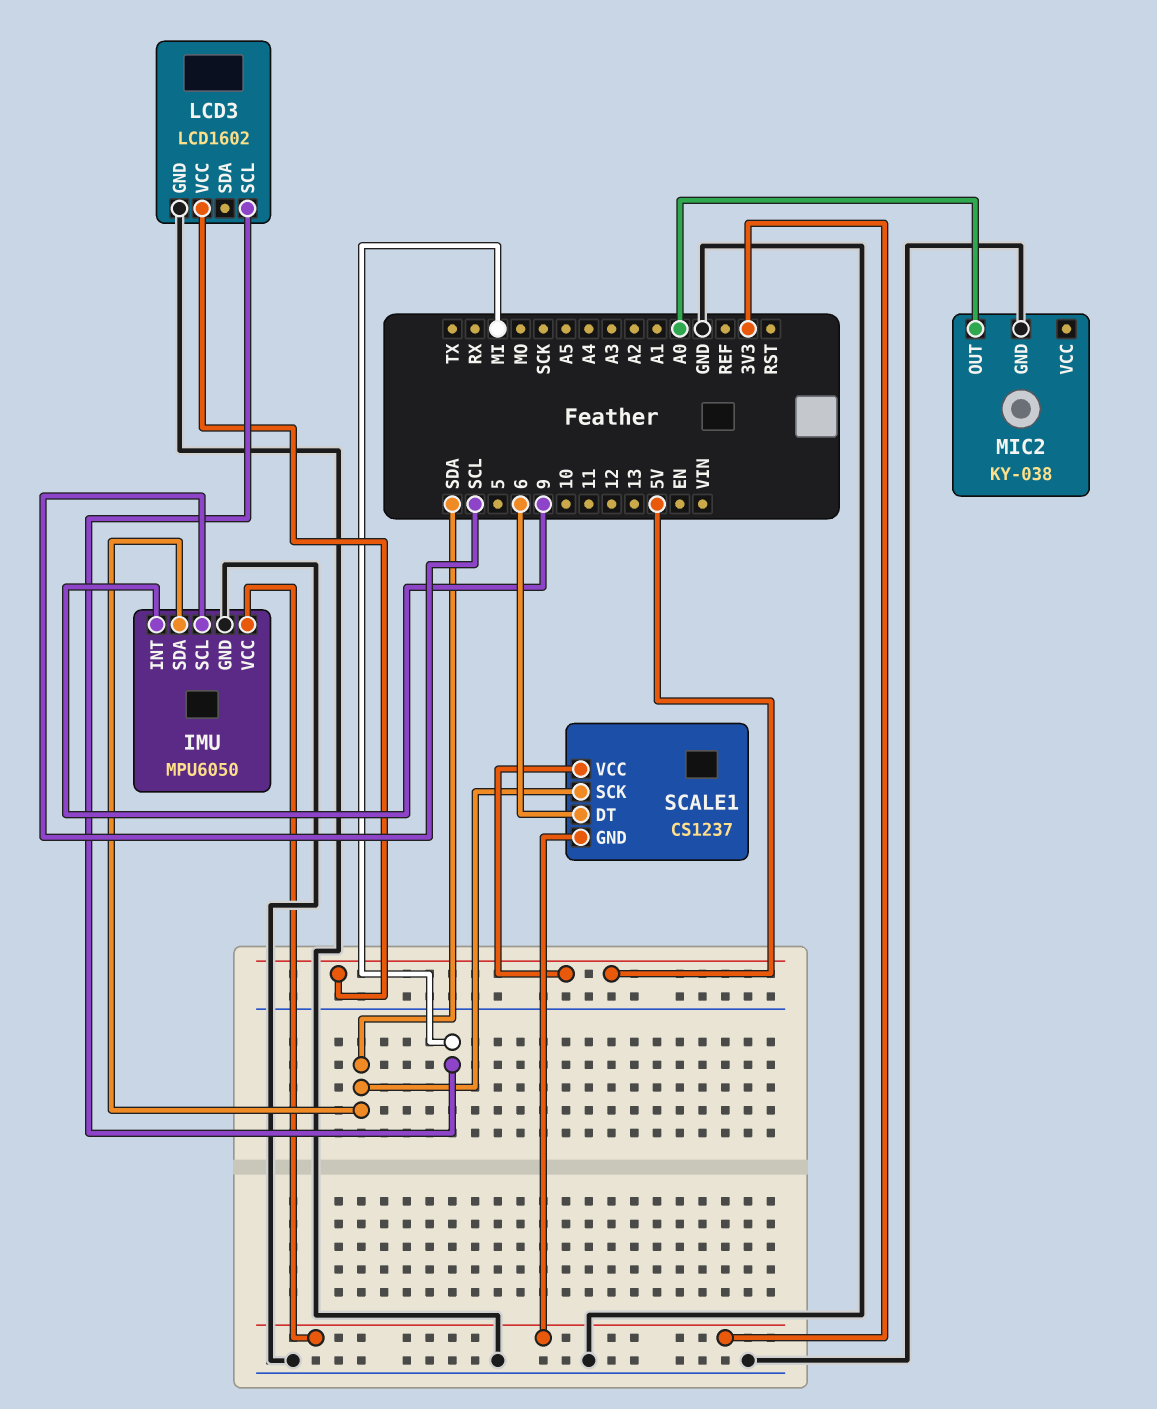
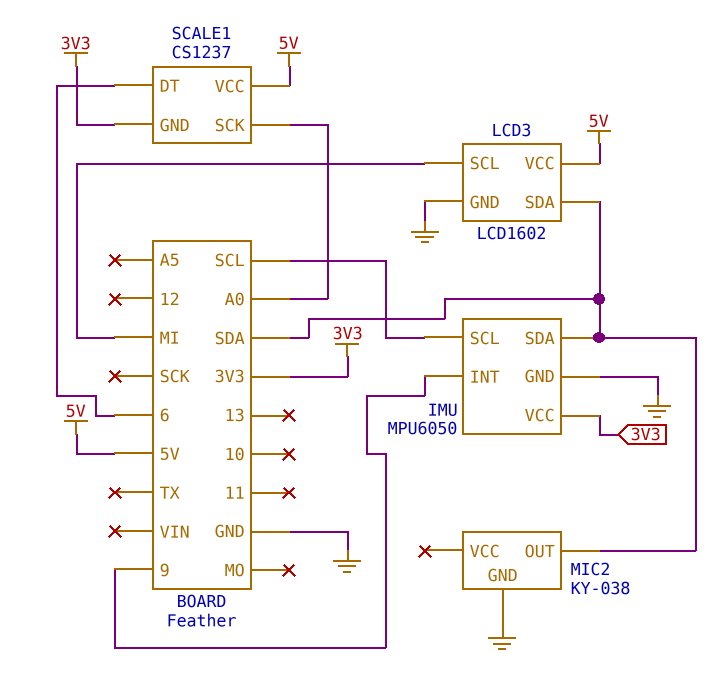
LCD3 pin SDA: none -> SDA
MIC2 pin OUT: A0 -> SDA
SCALE1 pin SCK: SDA -> A0

